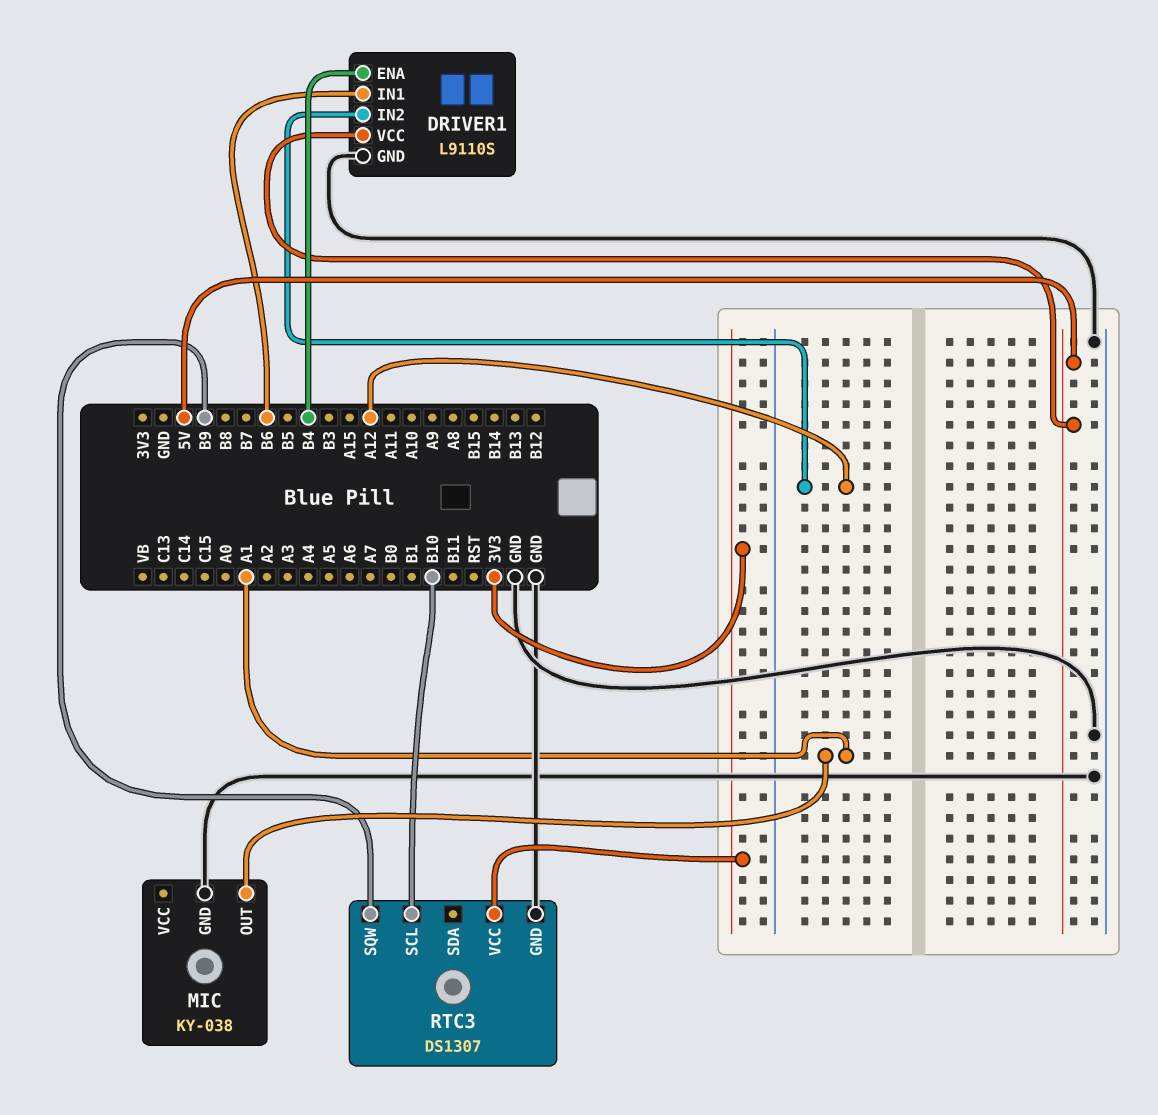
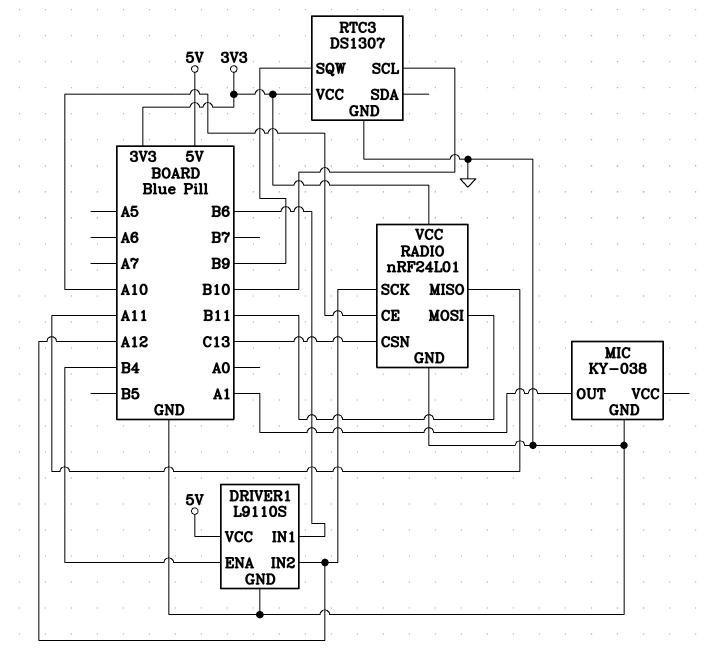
RADIO: none -> nRF24L01
RADIO pin CE: none -> A10
RADIO pin CSN: none -> C13
RADIO pin GND: none -> GND
RADIO pin MISO: none -> A11
RADIO pin MOSI: none -> B11
RADIO pin SCK: none -> A12
RADIO pin VCC: none -> 3V3

